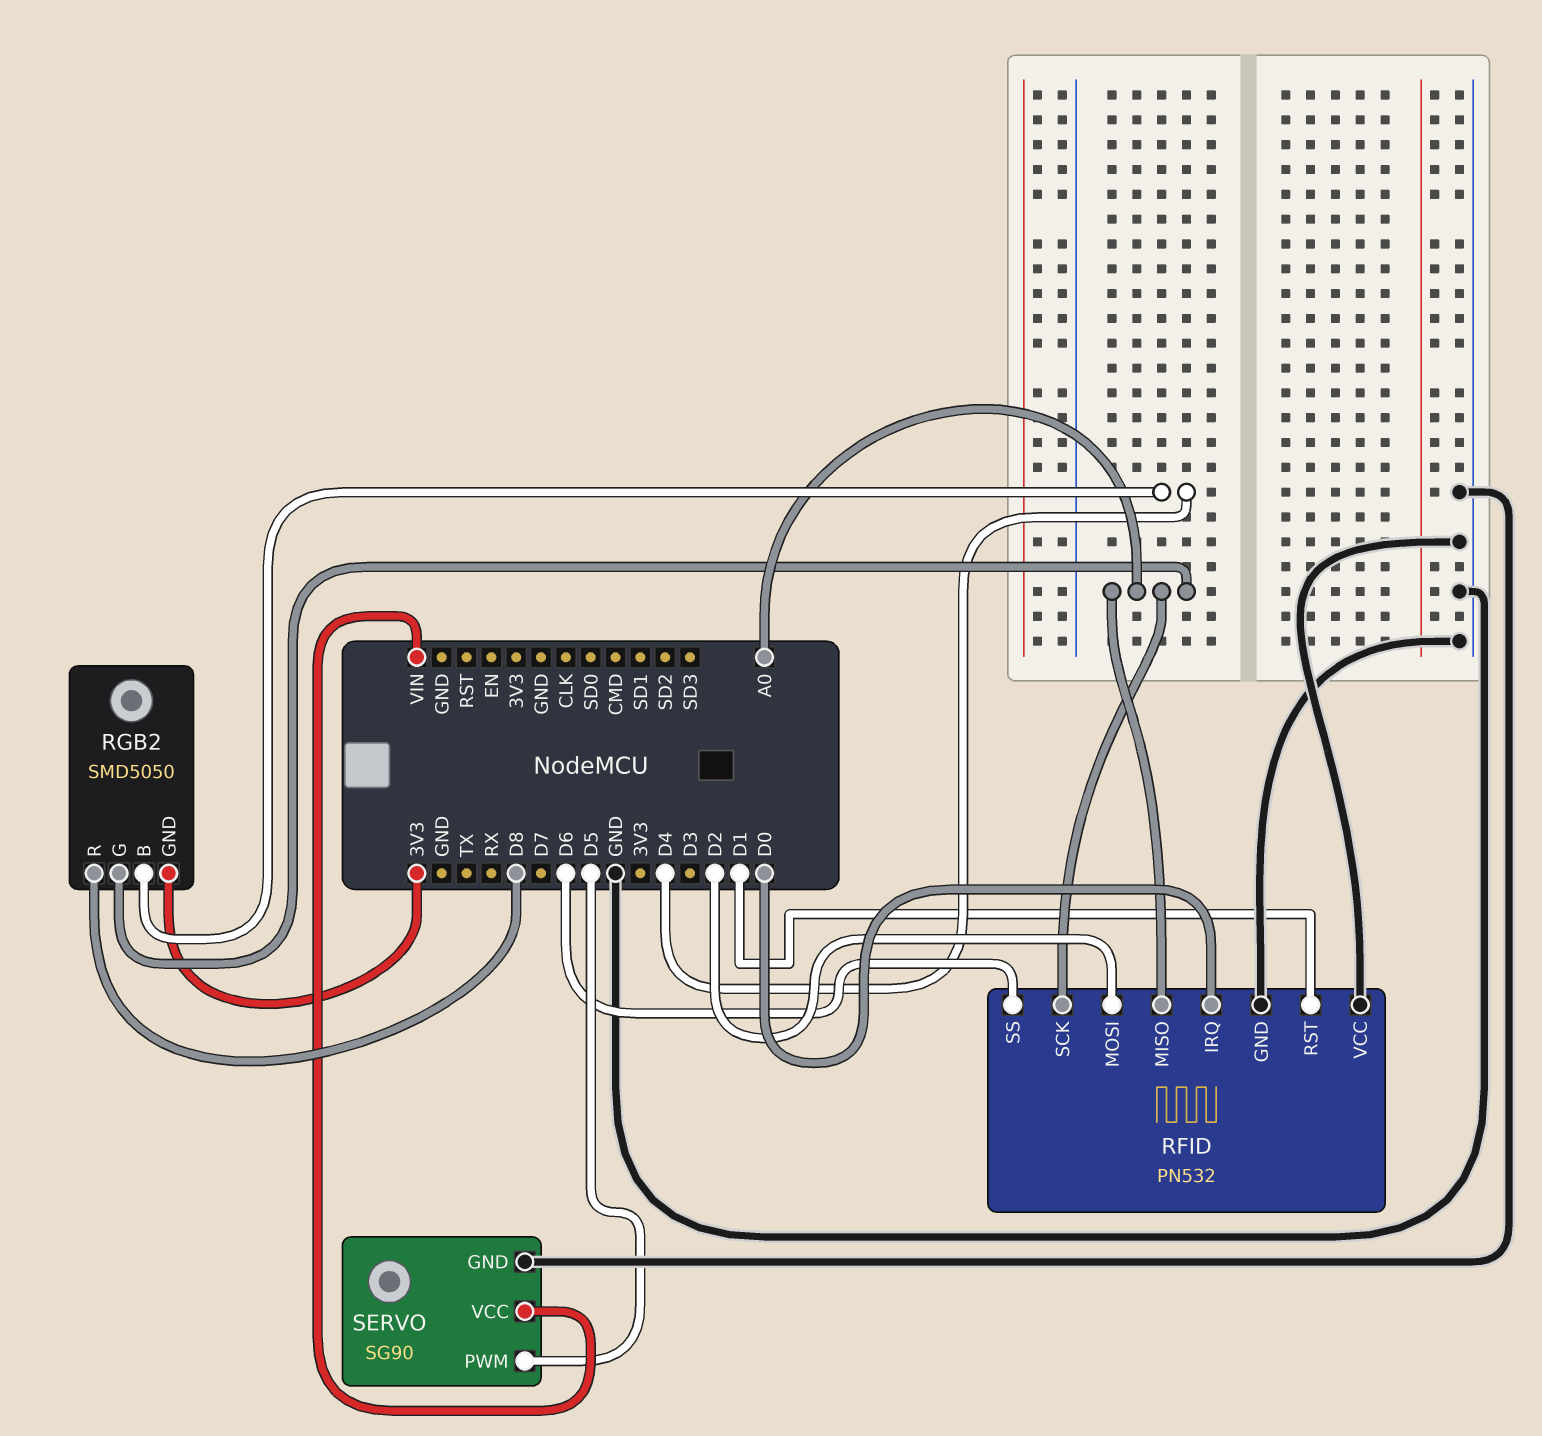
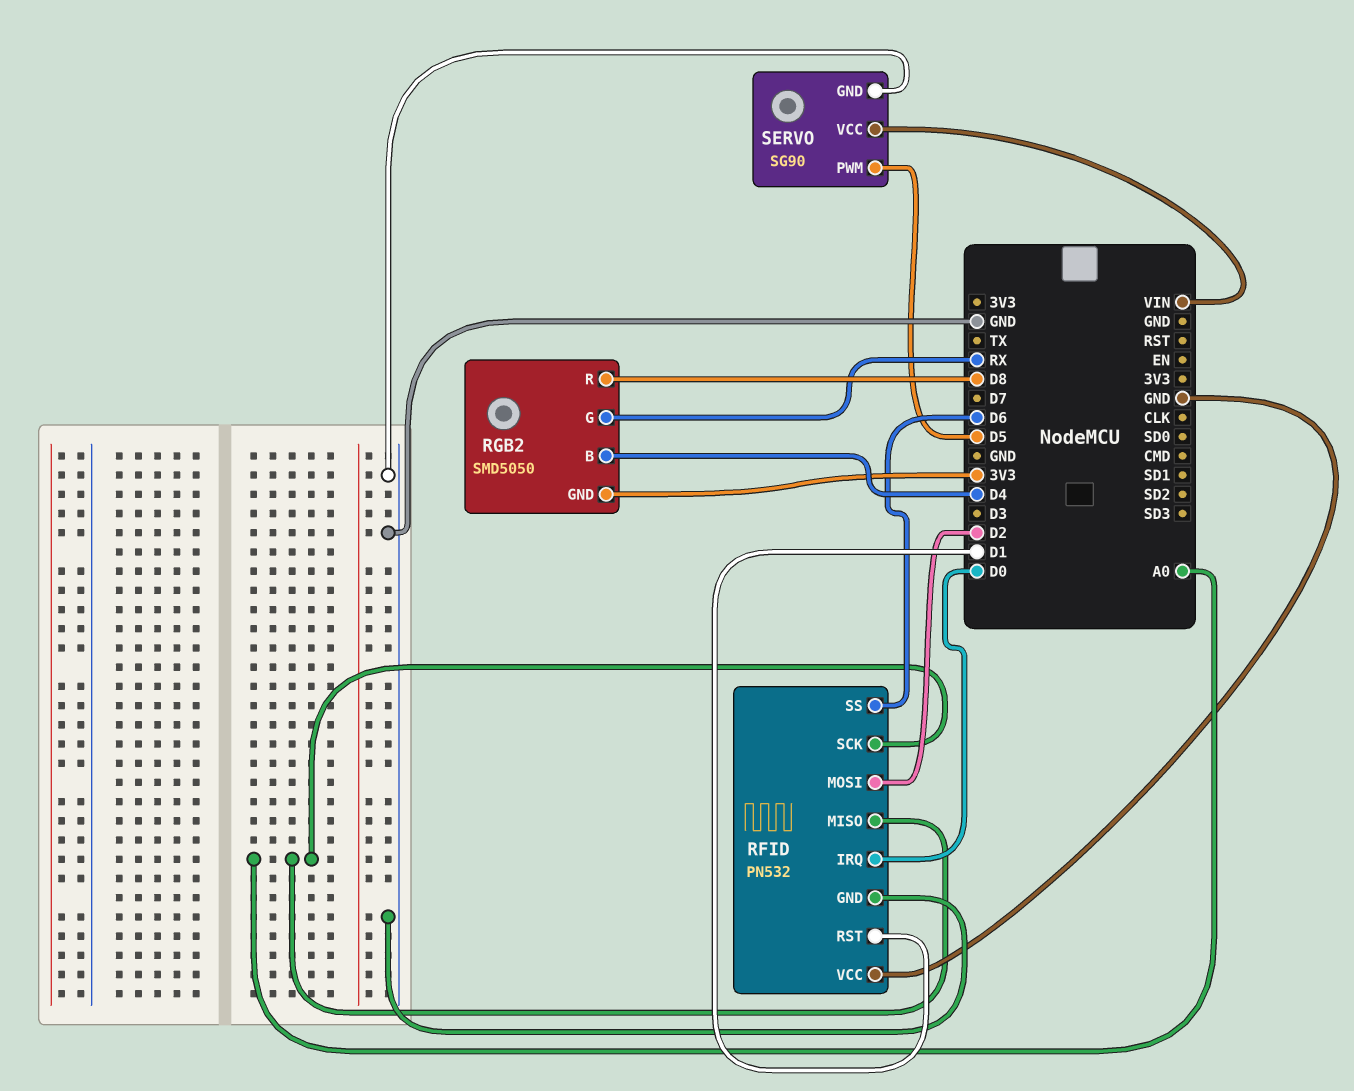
RGB2 pin G: A0 -> RX

